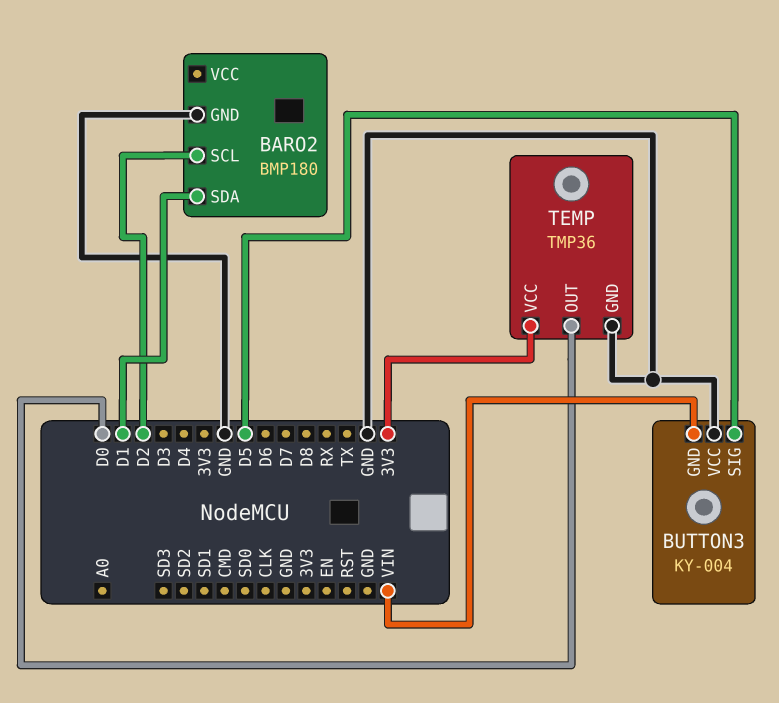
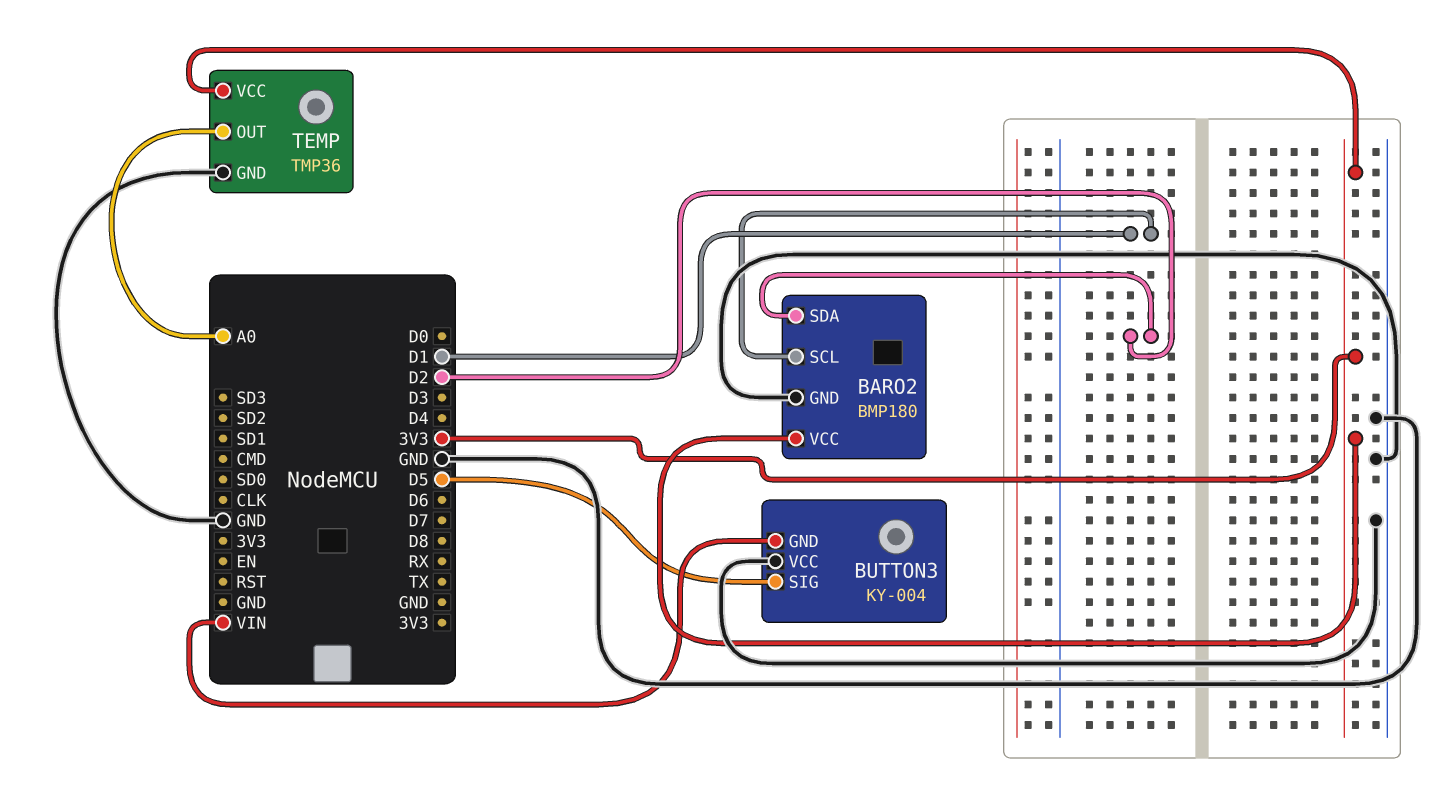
BARO2 pin SCL: D2 -> D1
BARO2 pin SDA: D1 -> D2
BARO2 pin VCC: none -> 3V3
TEMP pin OUT: D0 -> A0

